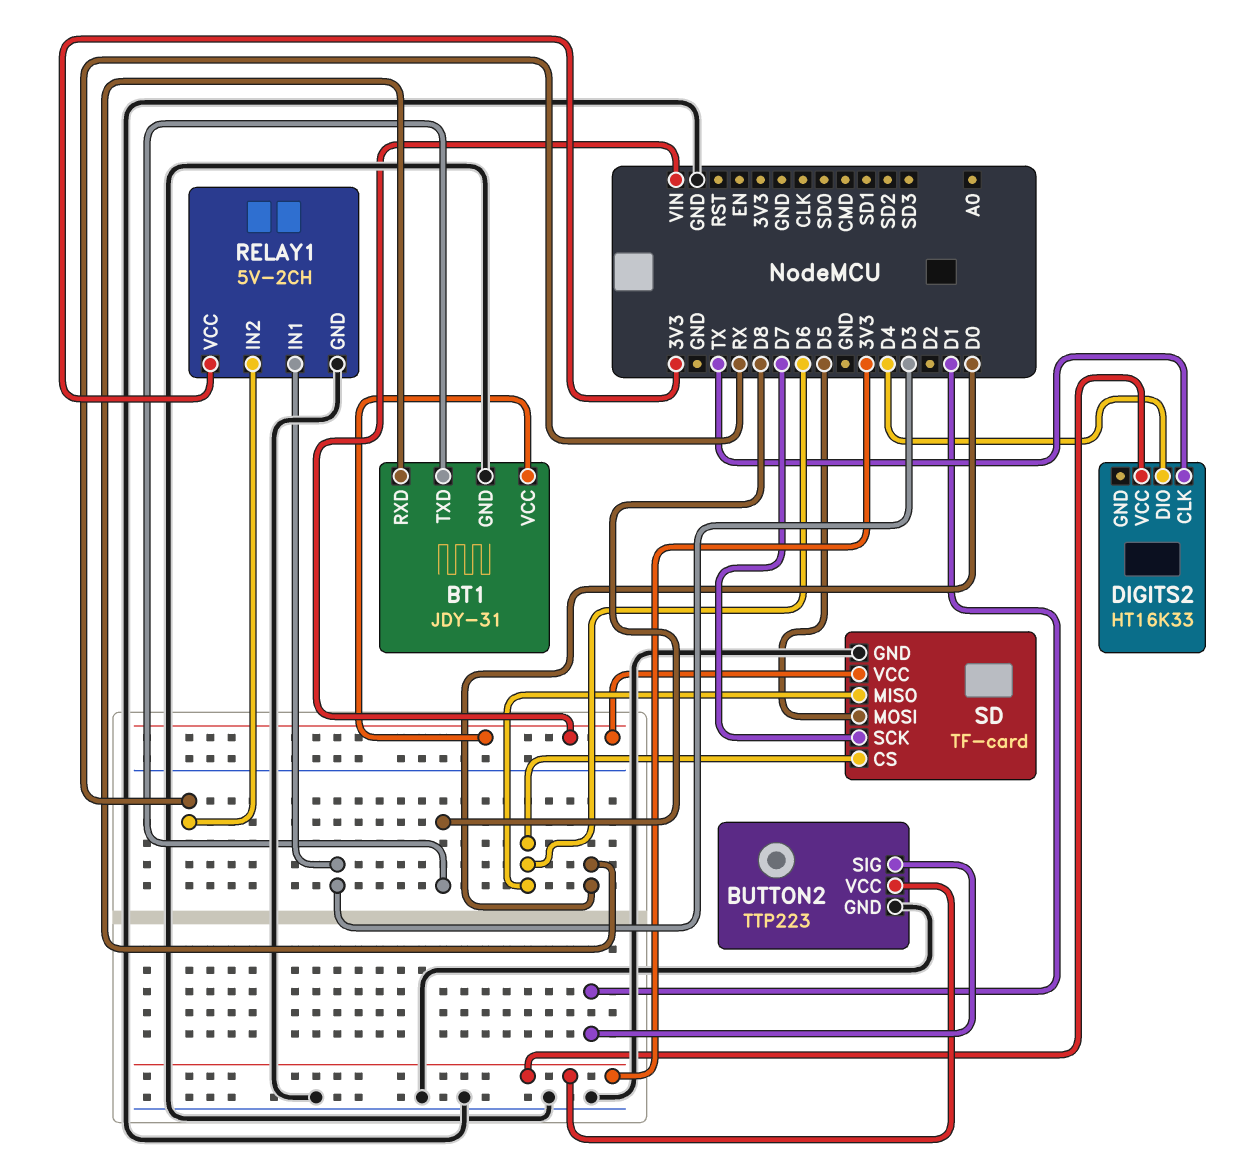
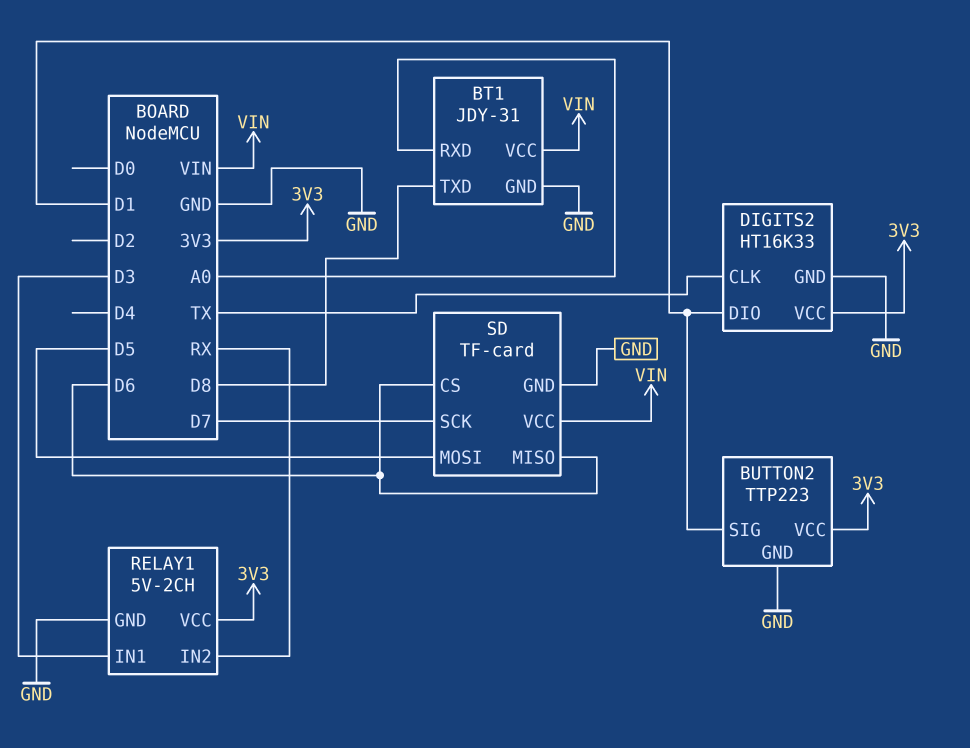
BT1 pin RXD: D0 -> A0
DIGITS2 pin DIO: D4 -> D1
DIGITS2 pin GND: none -> GND

